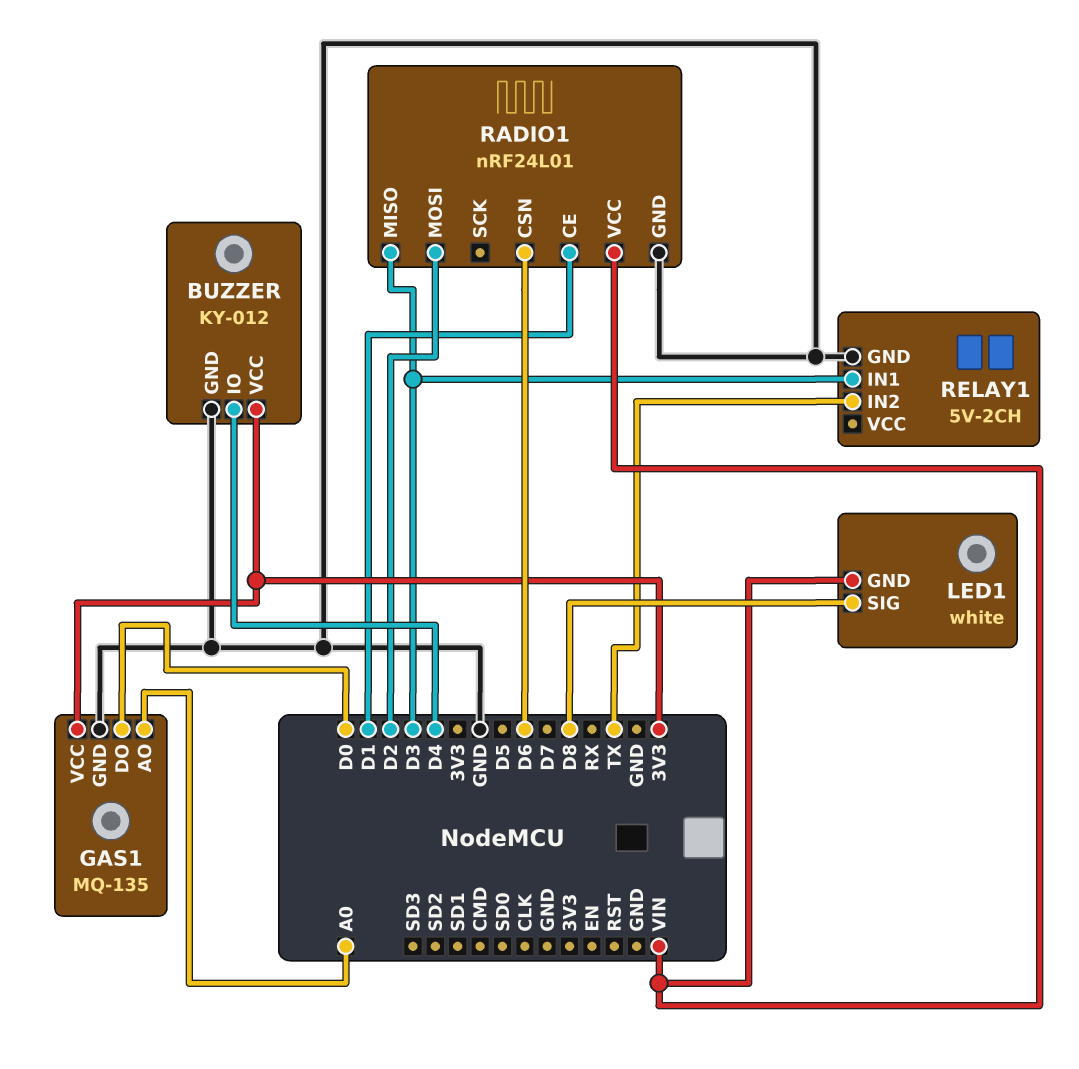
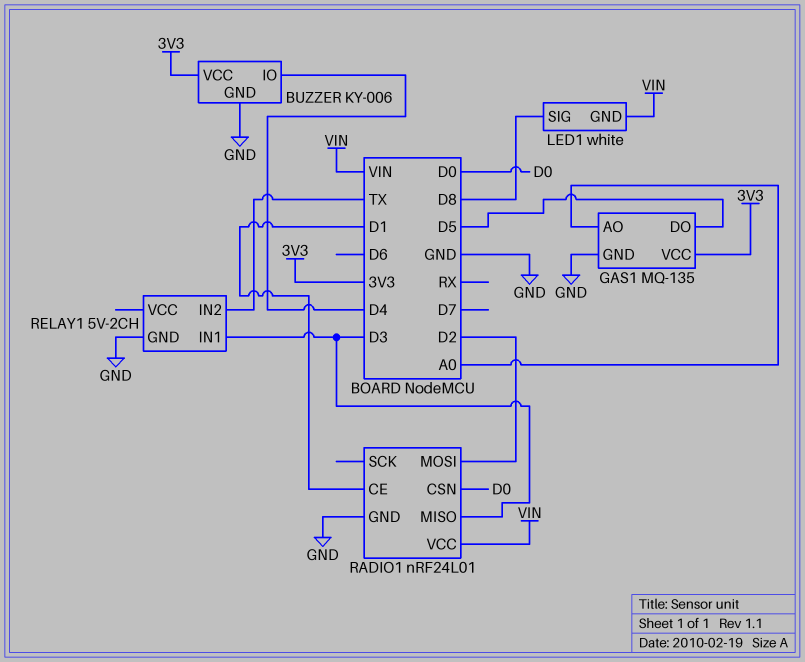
BUZZER: KY-012 -> KY-006
GAS1 pin DO: D0 -> D5
RADIO1 pin CSN: D6 -> D0

